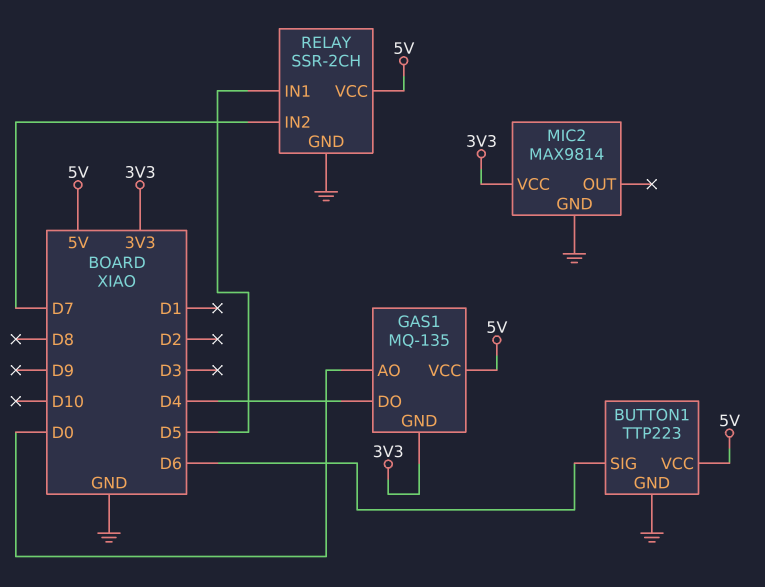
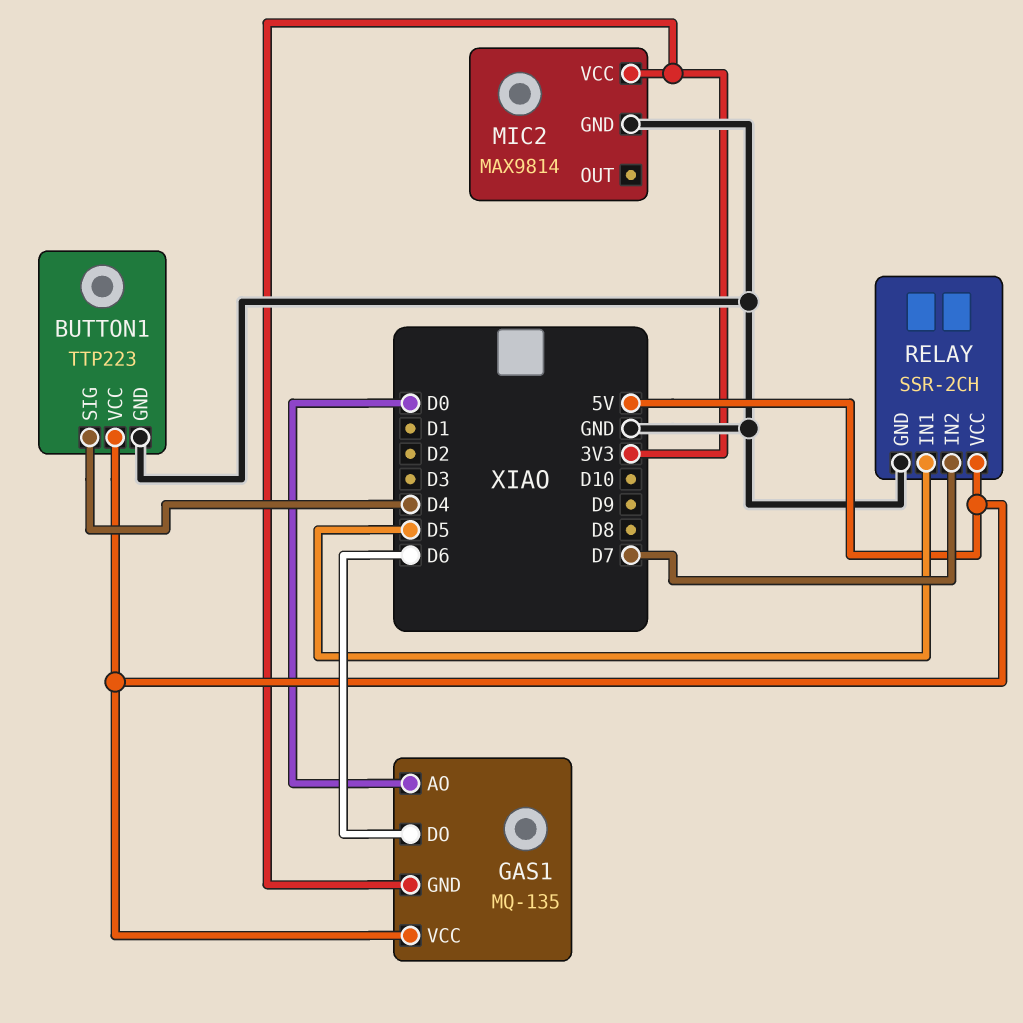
BUTTON1 pin SIG: D6 -> D4
GAS1 pin DO: D4 -> D6

